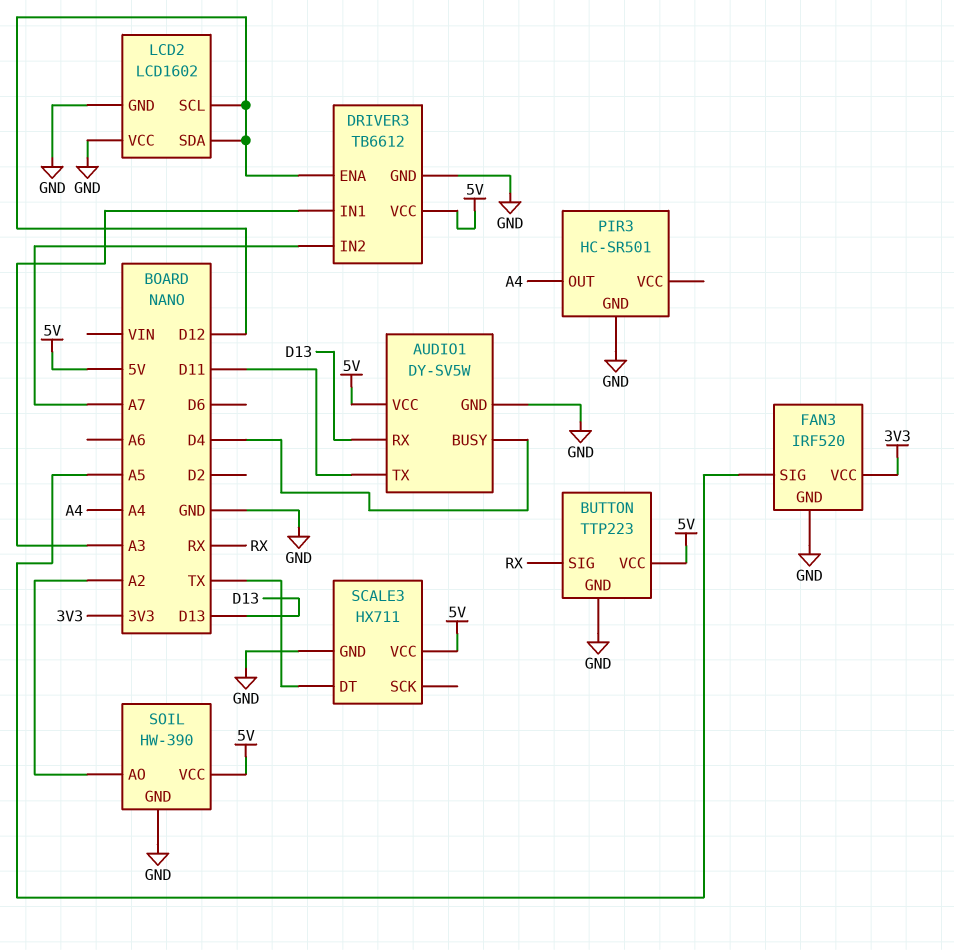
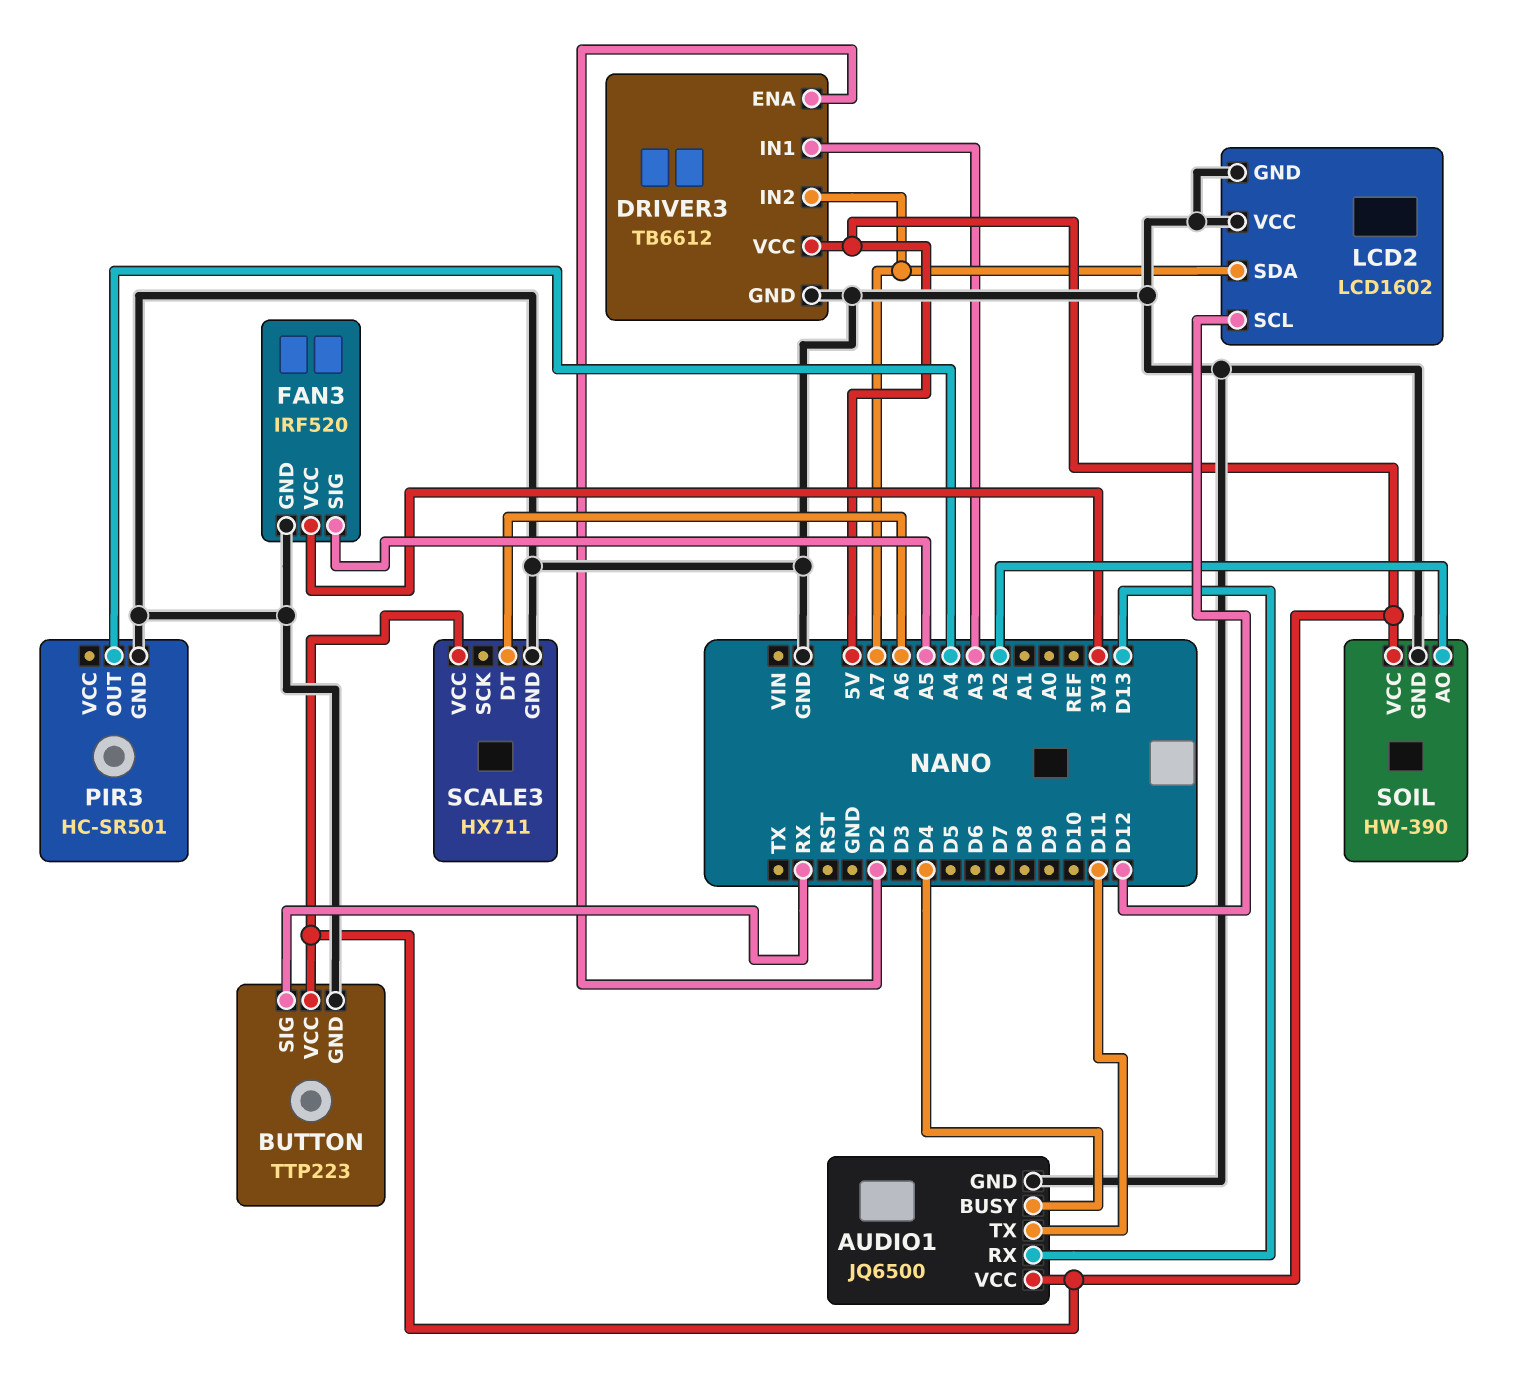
AUDIO1: DY-SV5W -> JQ6500
DRIVER3 pin ENA: D12 -> D2
LCD2 pin SDA: D12 -> A7
SCALE3 pin DT: TX -> A6

